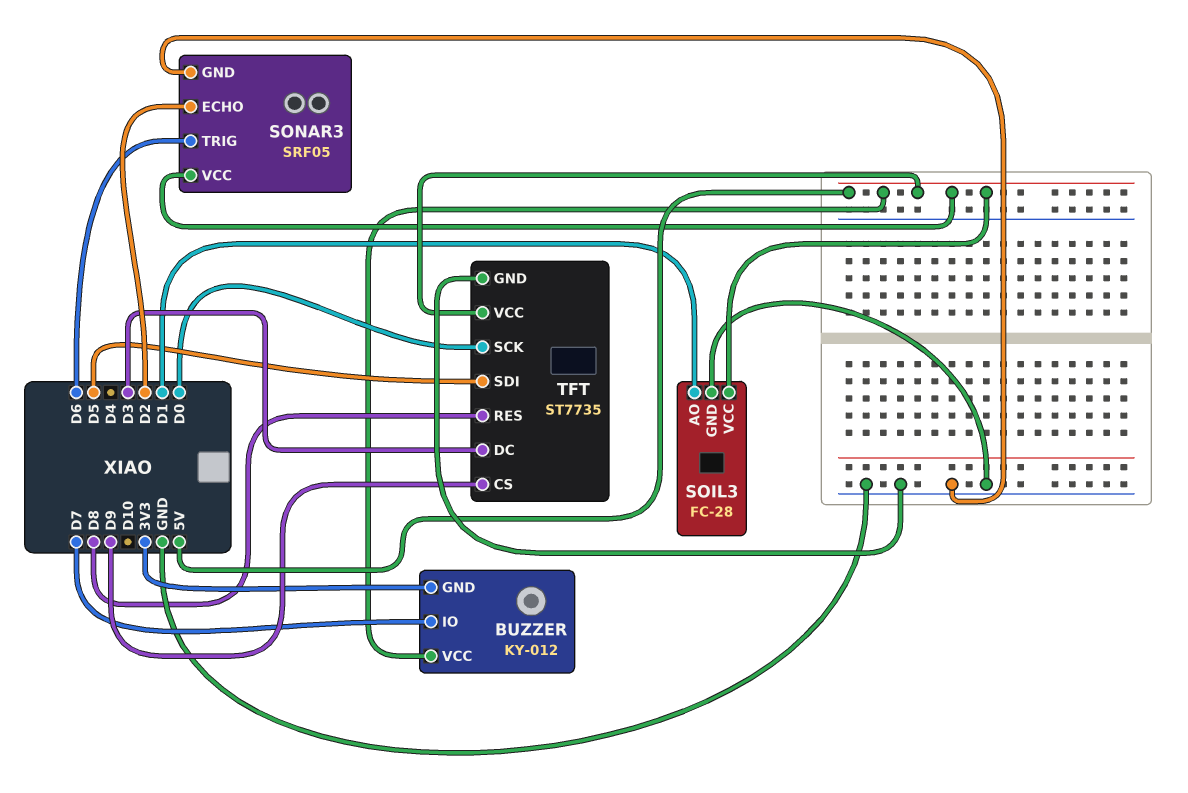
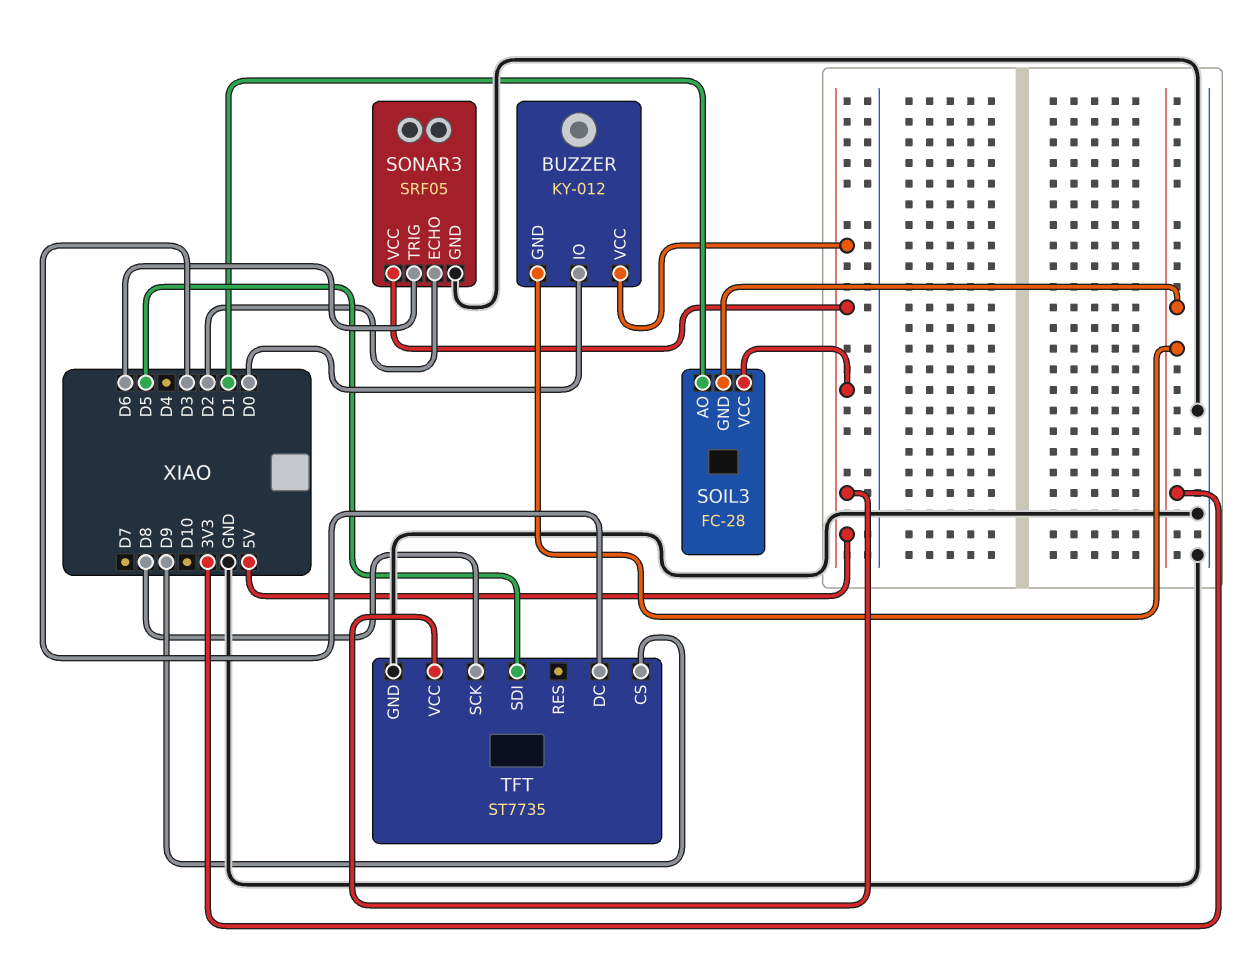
BUZZER pin IO: D7 -> D0
SOIL3 pin GND: GND -> 3V3
TFT pin RES: D8 -> none
TFT pin SCK: D0 -> D8

